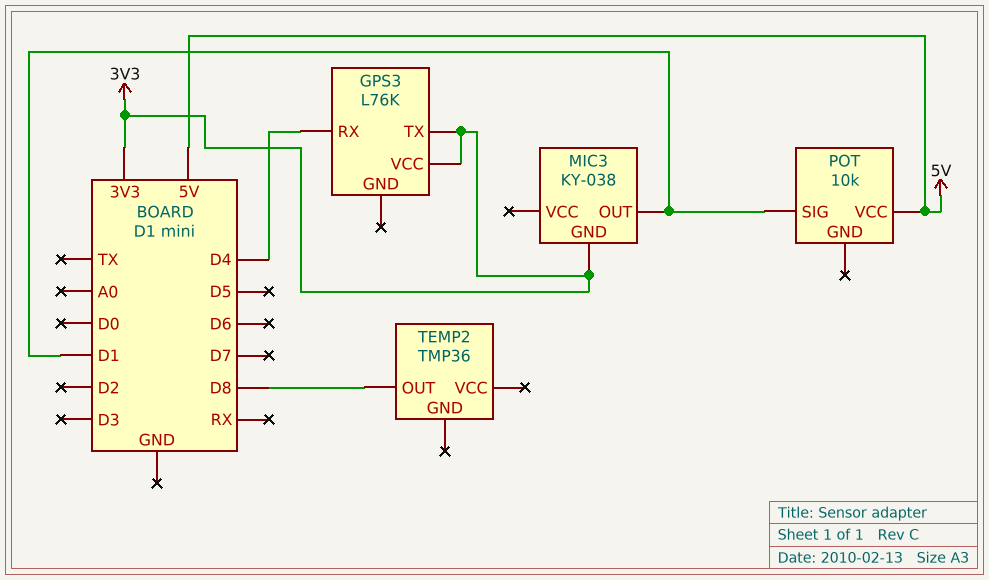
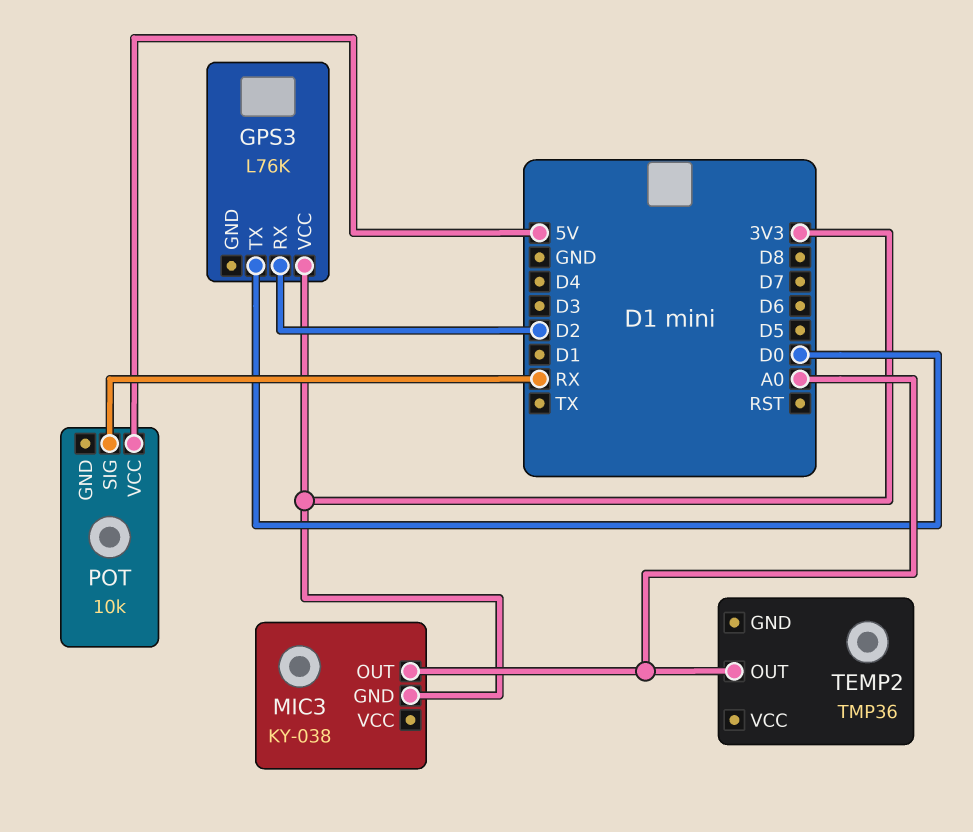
GPS3 pin RX: D4 -> D2
GPS3 pin TX: 3V3 -> D0
MIC3 pin OUT: D1 -> A0
POT pin SIG: D1 -> RX
TEMP2 pin OUT: D8 -> A0

